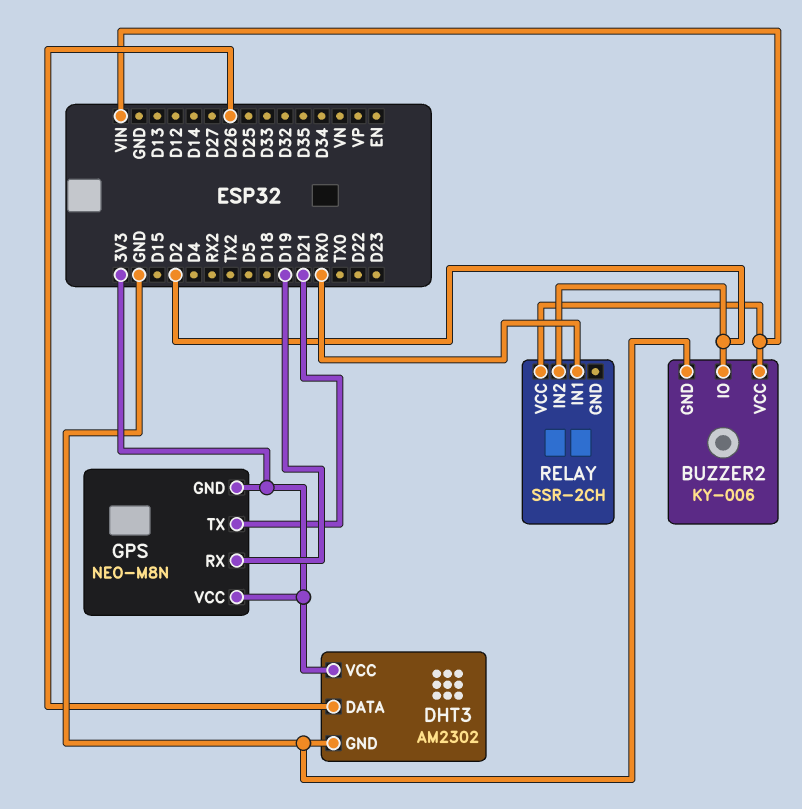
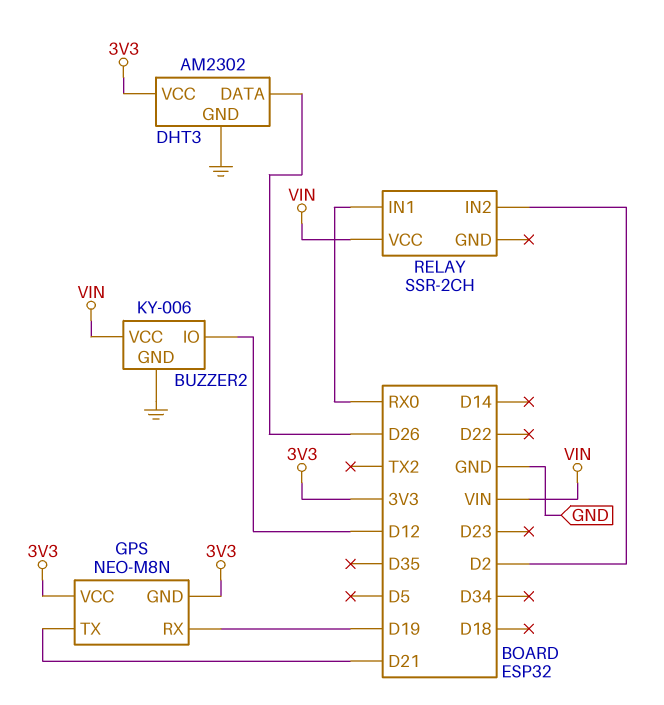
BUZZER2 pin IO: D2 -> D12

